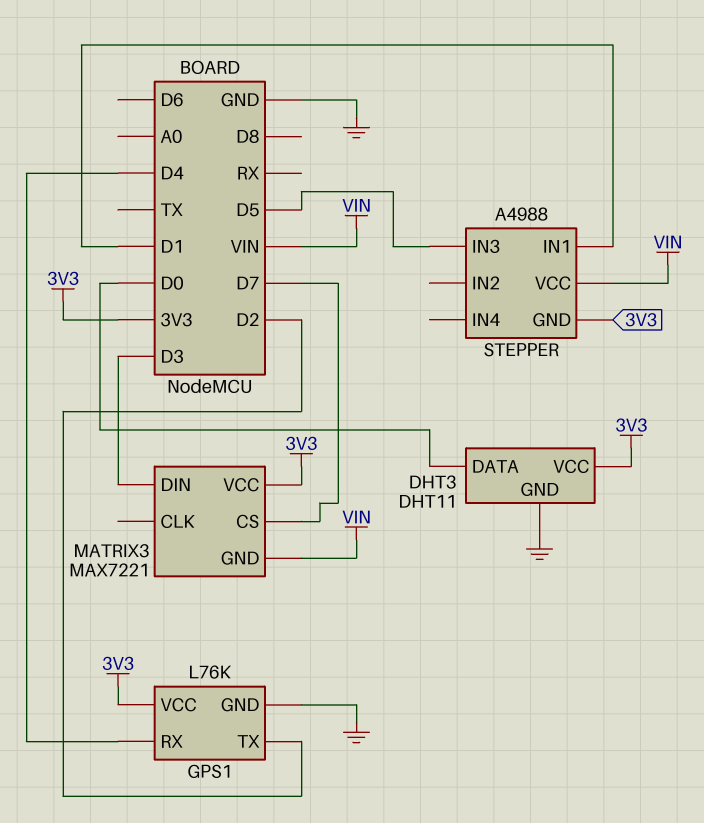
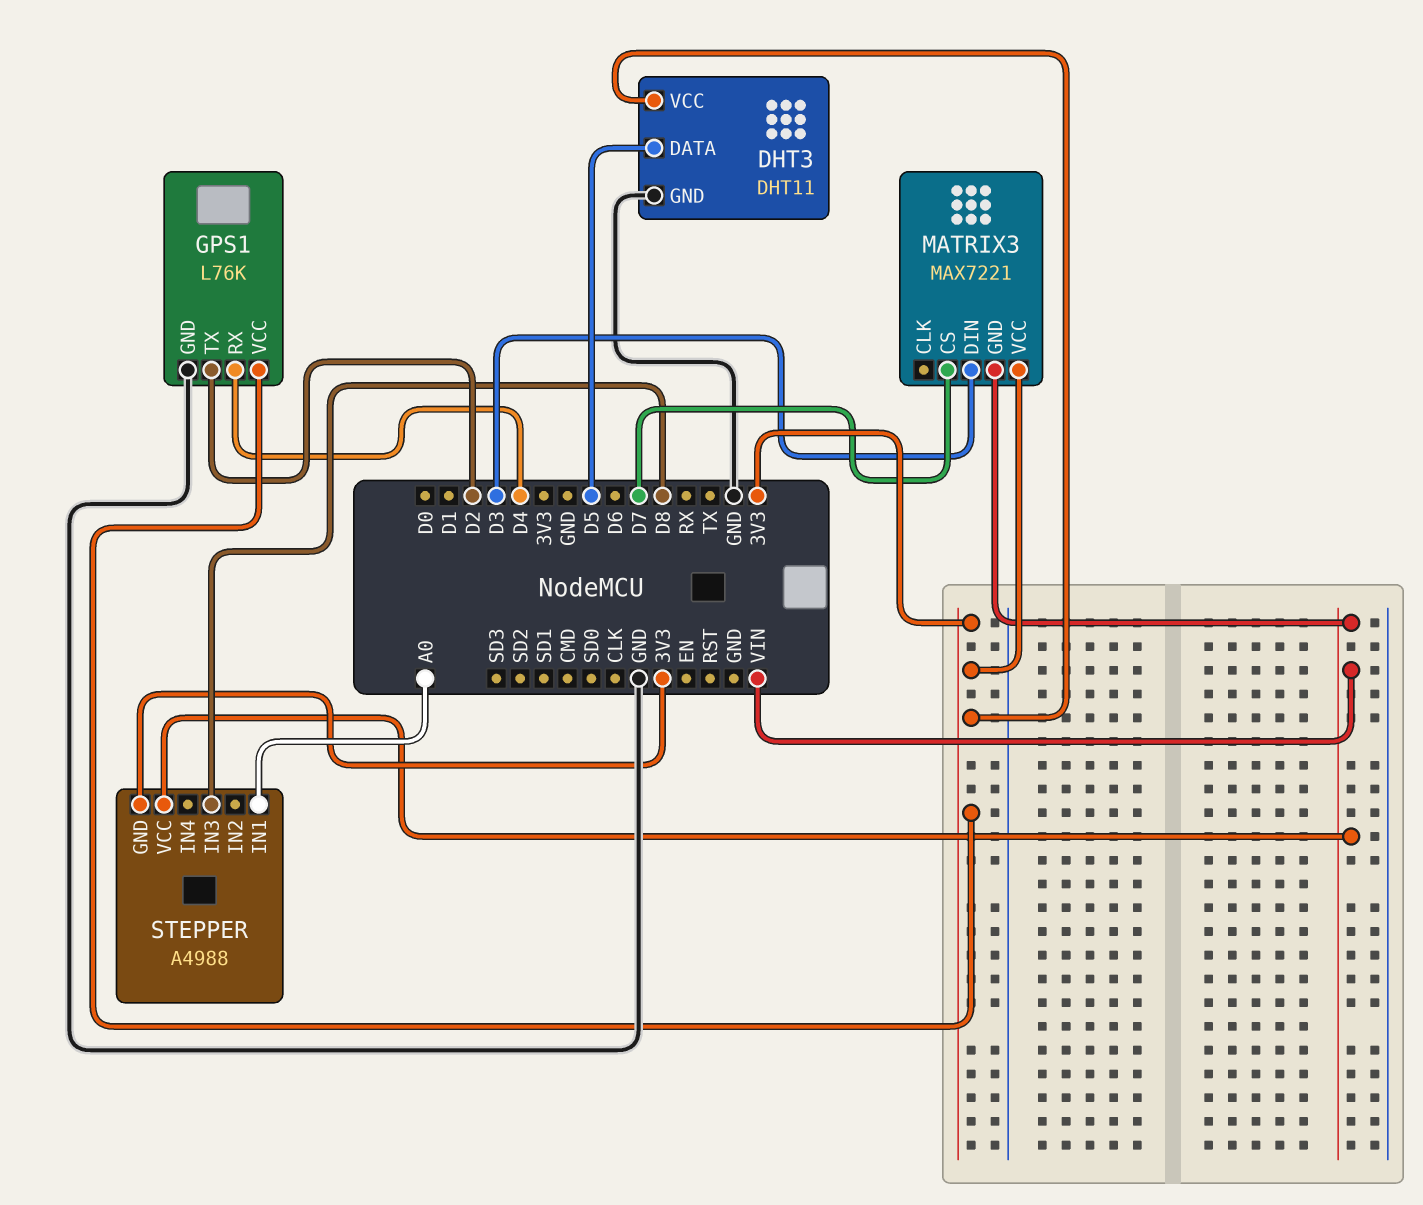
DHT3 pin DATA: D0 -> D5
STEPPER pin IN1: D1 -> A0
STEPPER pin IN3: D5 -> D8

